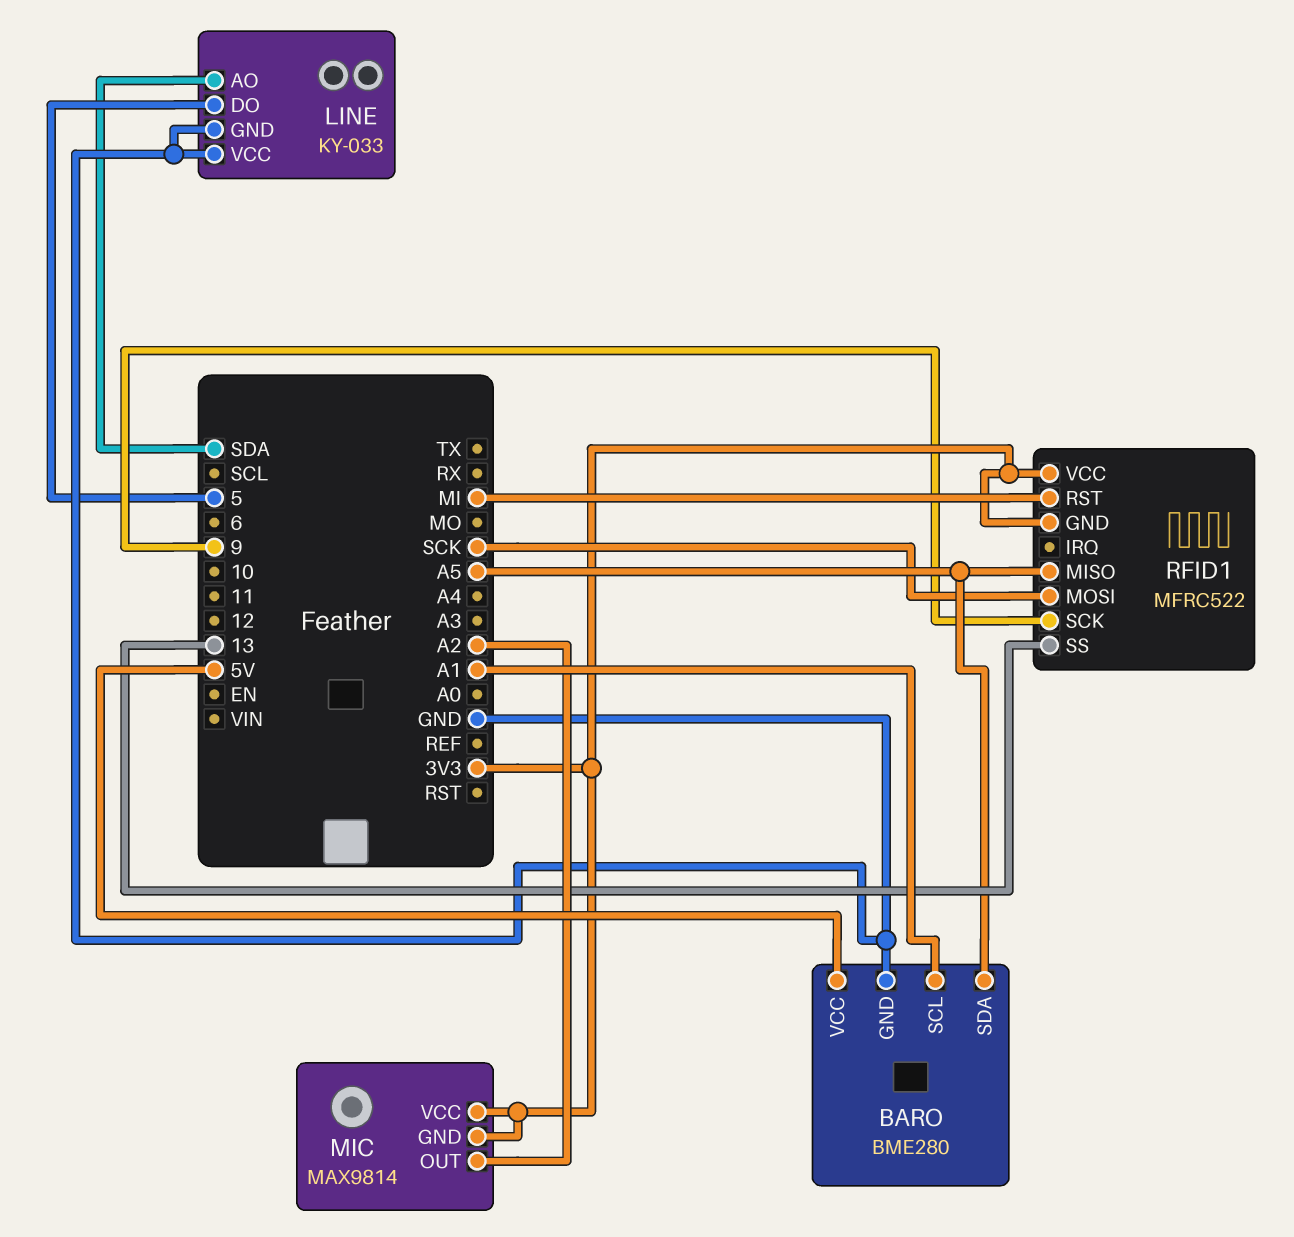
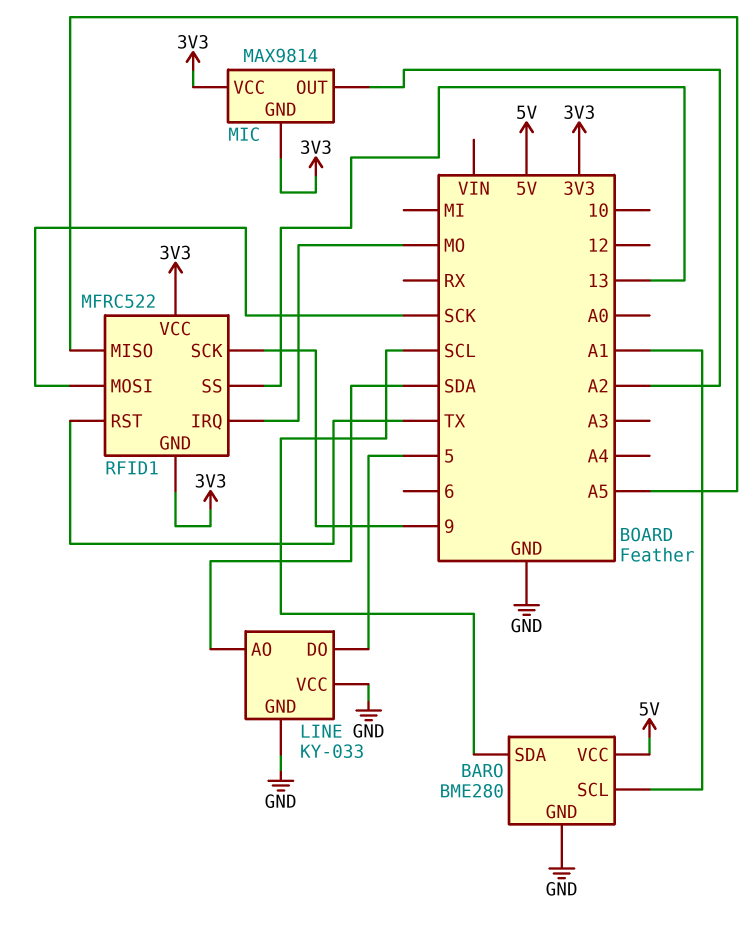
BARO pin SDA: A5 -> SCL
RFID1 pin IRQ: none -> MO
RFID1 pin RST: MI -> TX

